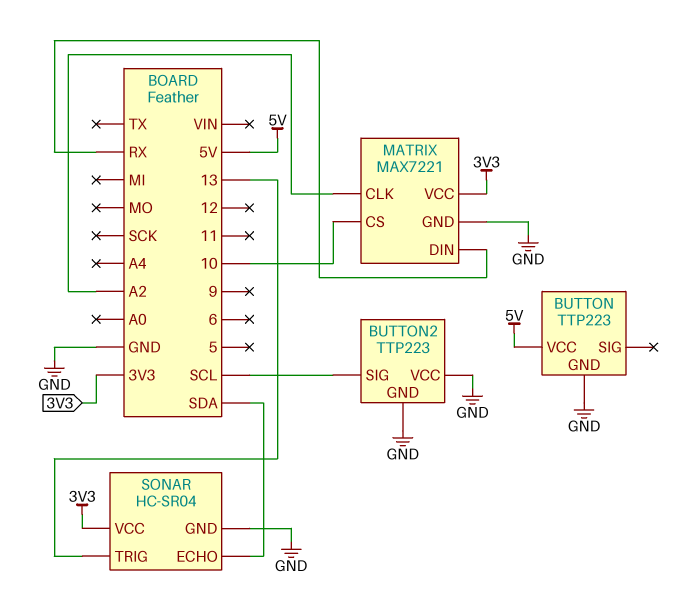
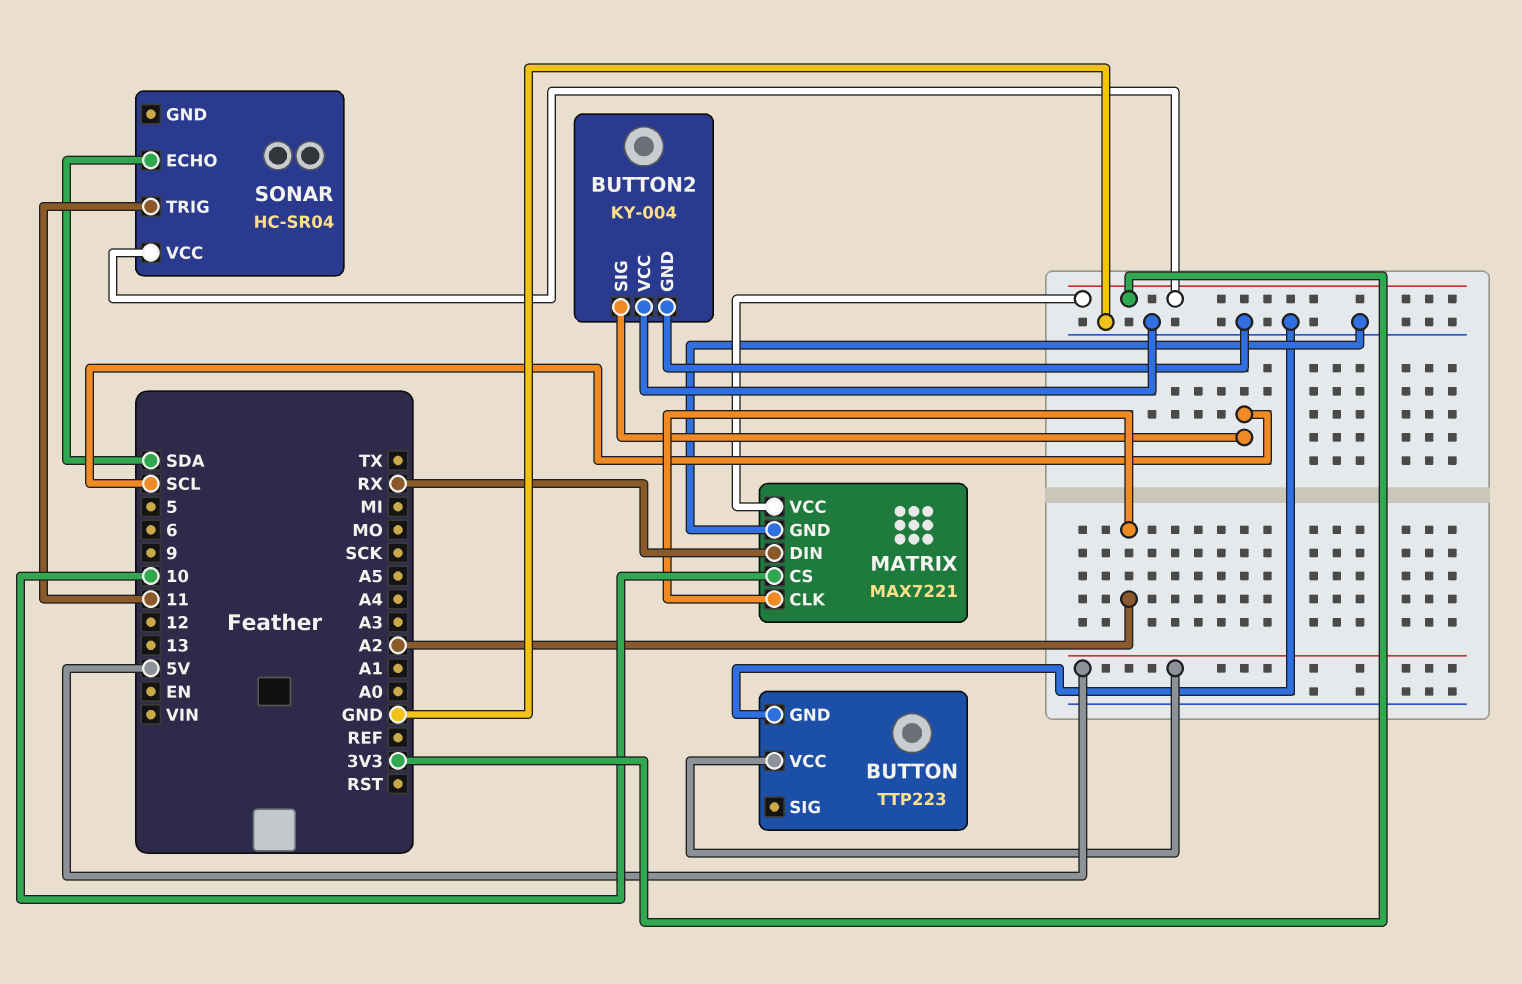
BUTTON2: TTP223 -> KY-004
SONAR pin GND: GND -> none
SONAR pin TRIG: 13 -> 11

